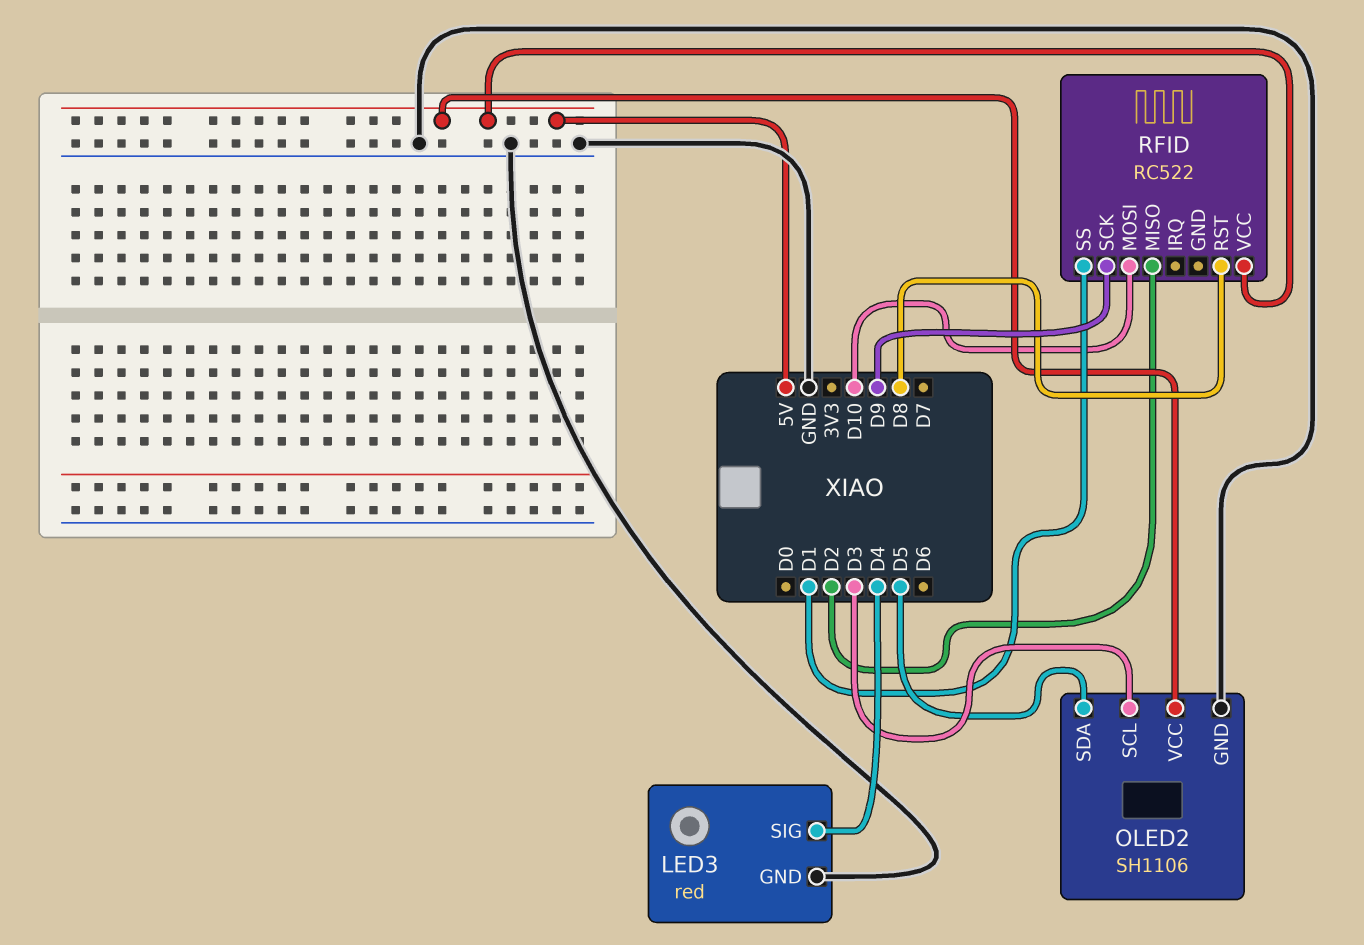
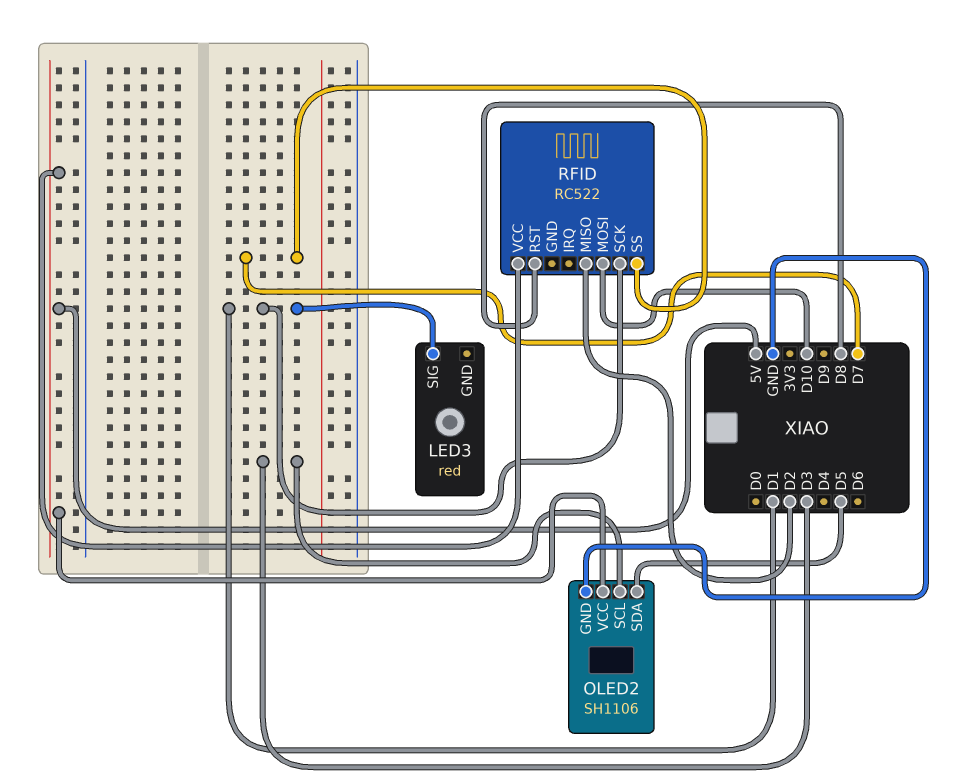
LED3 pin GND: GND -> none
LED3 pin SIG: D4 -> D1
RFID pin SCK: D9 -> D1
RFID pin SS: D1 -> D7

